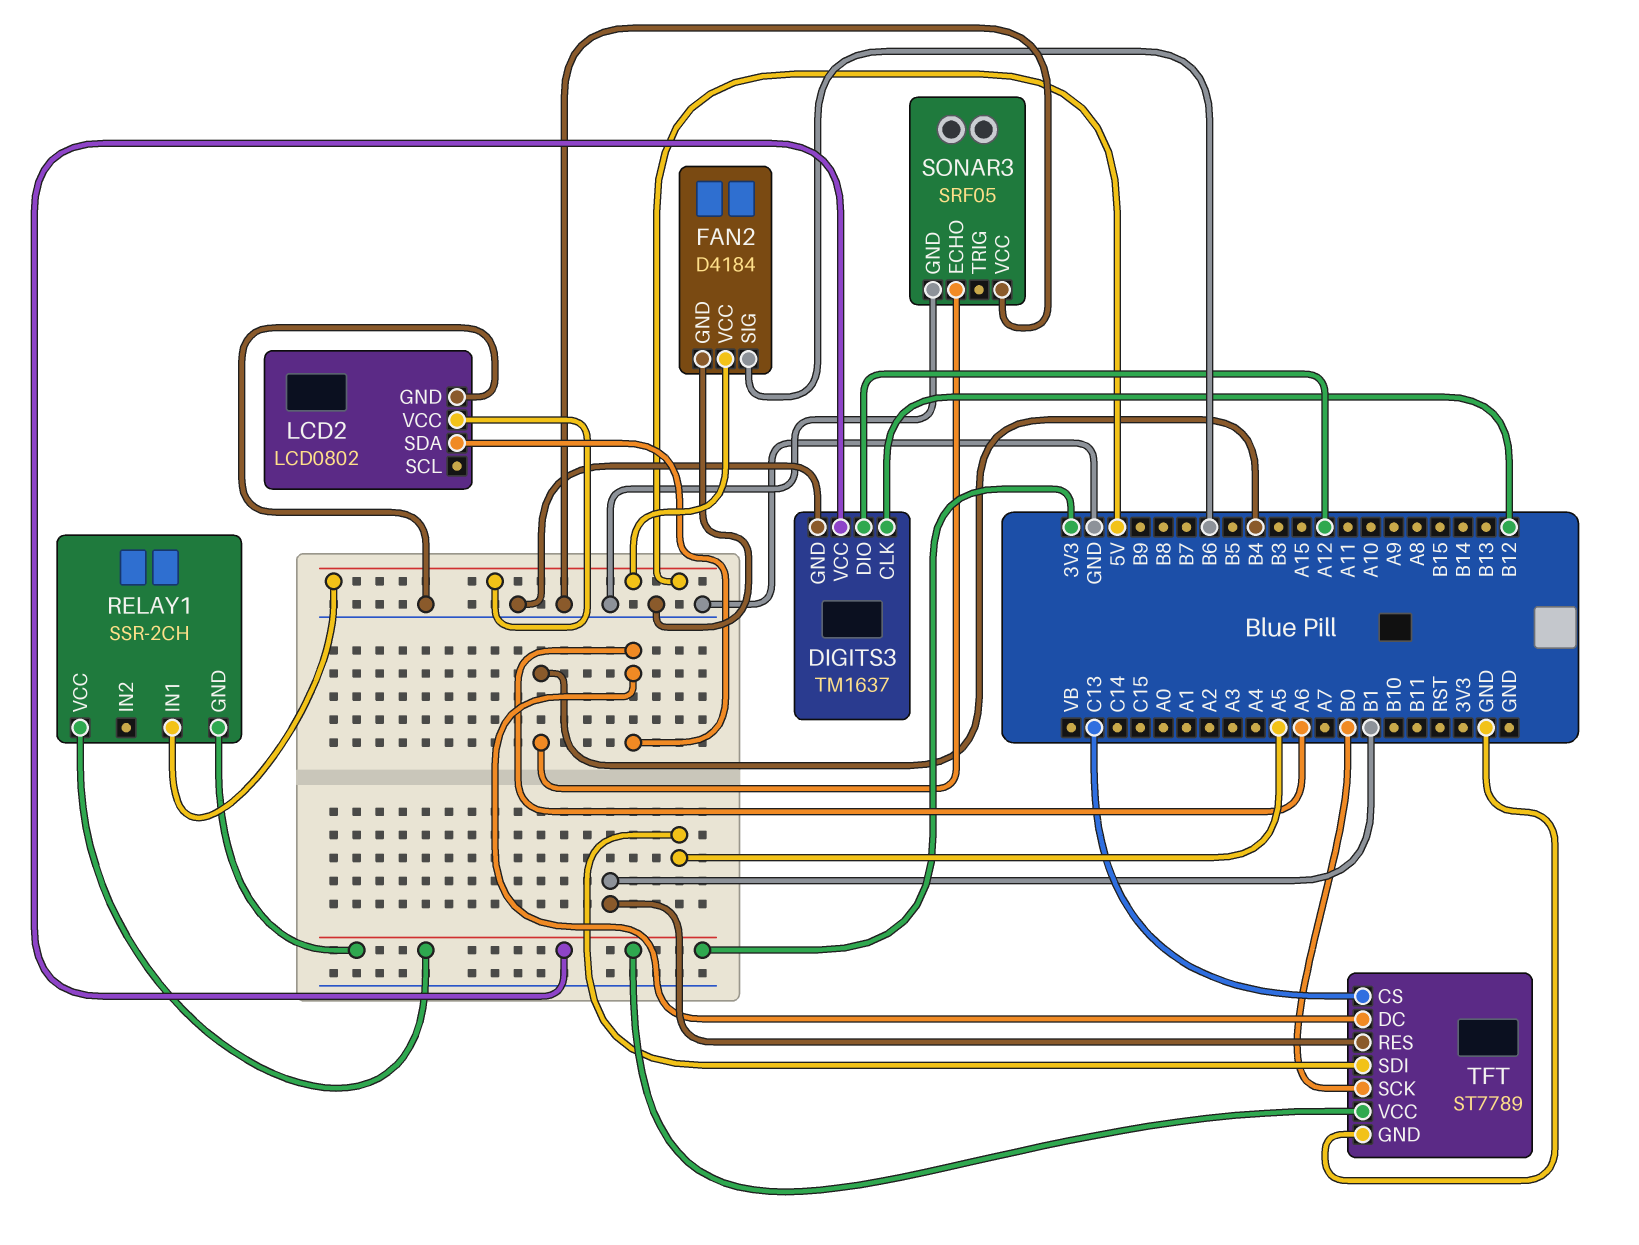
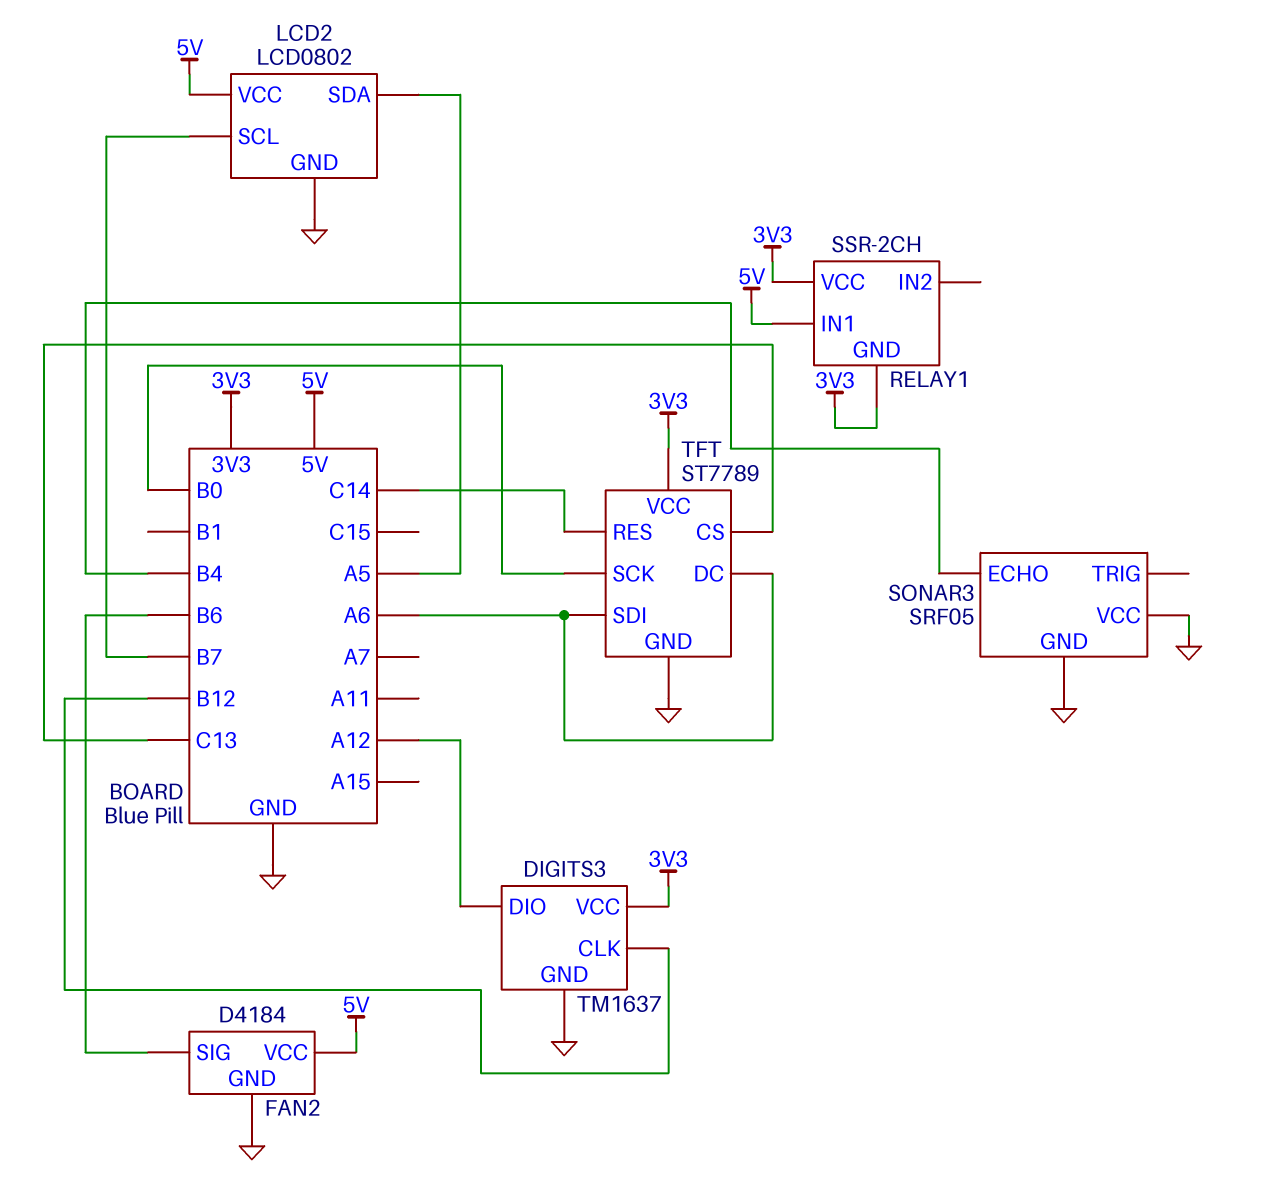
LCD2 pin SCL: none -> B7
LCD2 pin SDA: A6 -> A5
TFT pin RES: B1 -> C14
TFT pin SDI: A5 -> A6

